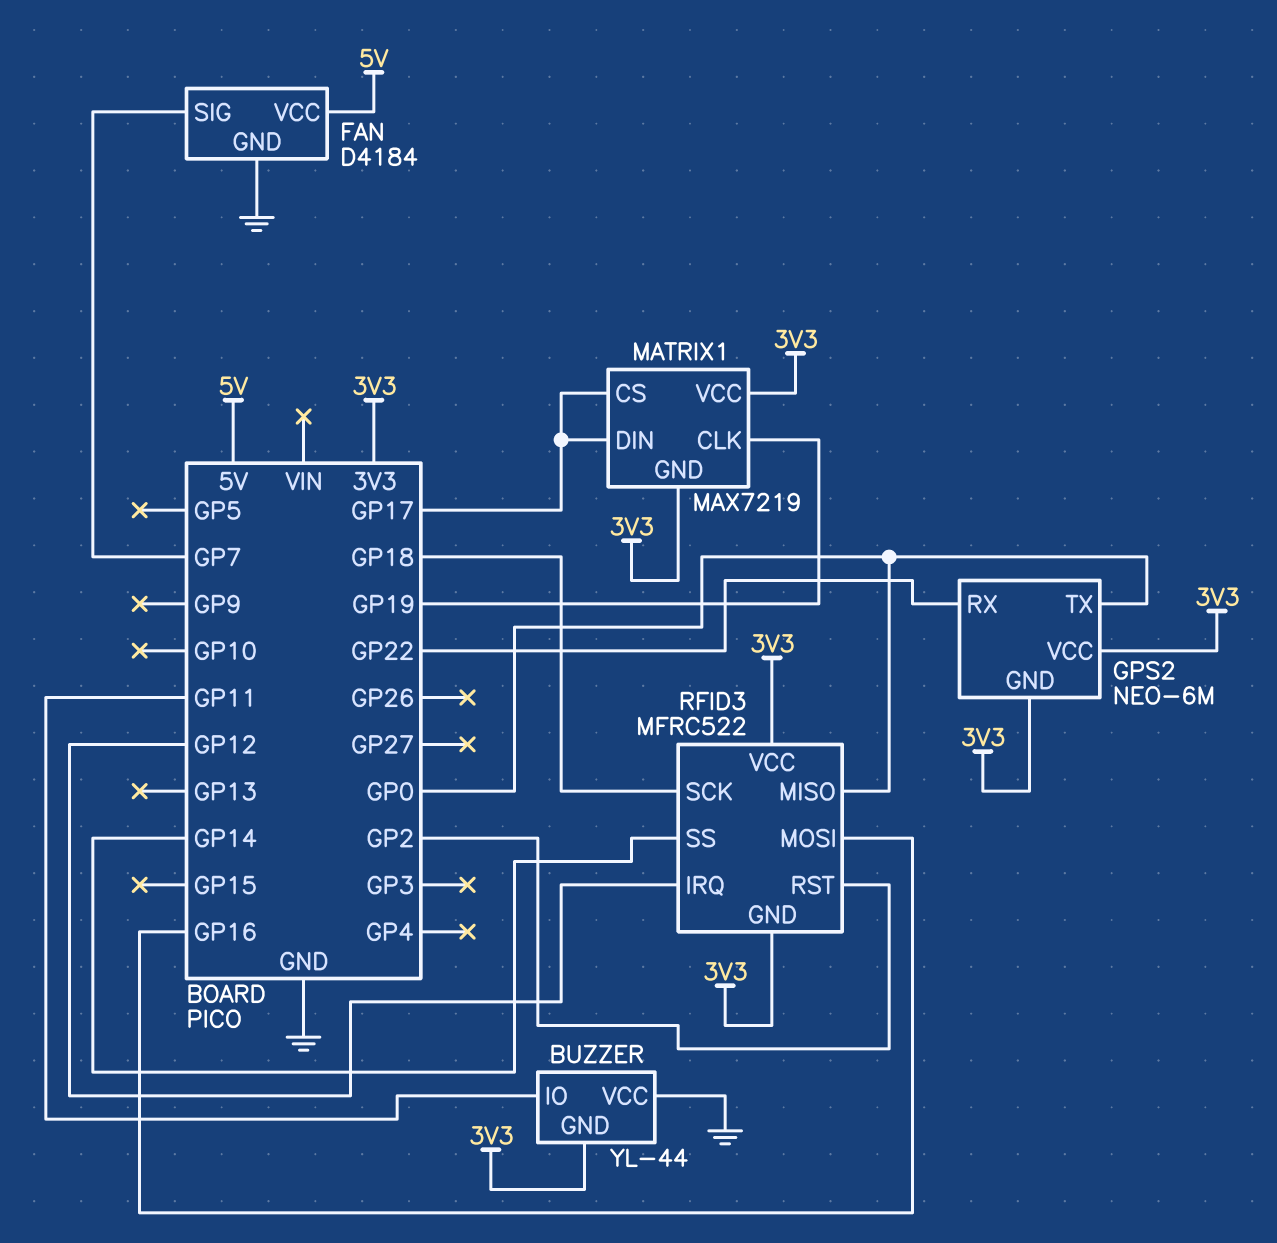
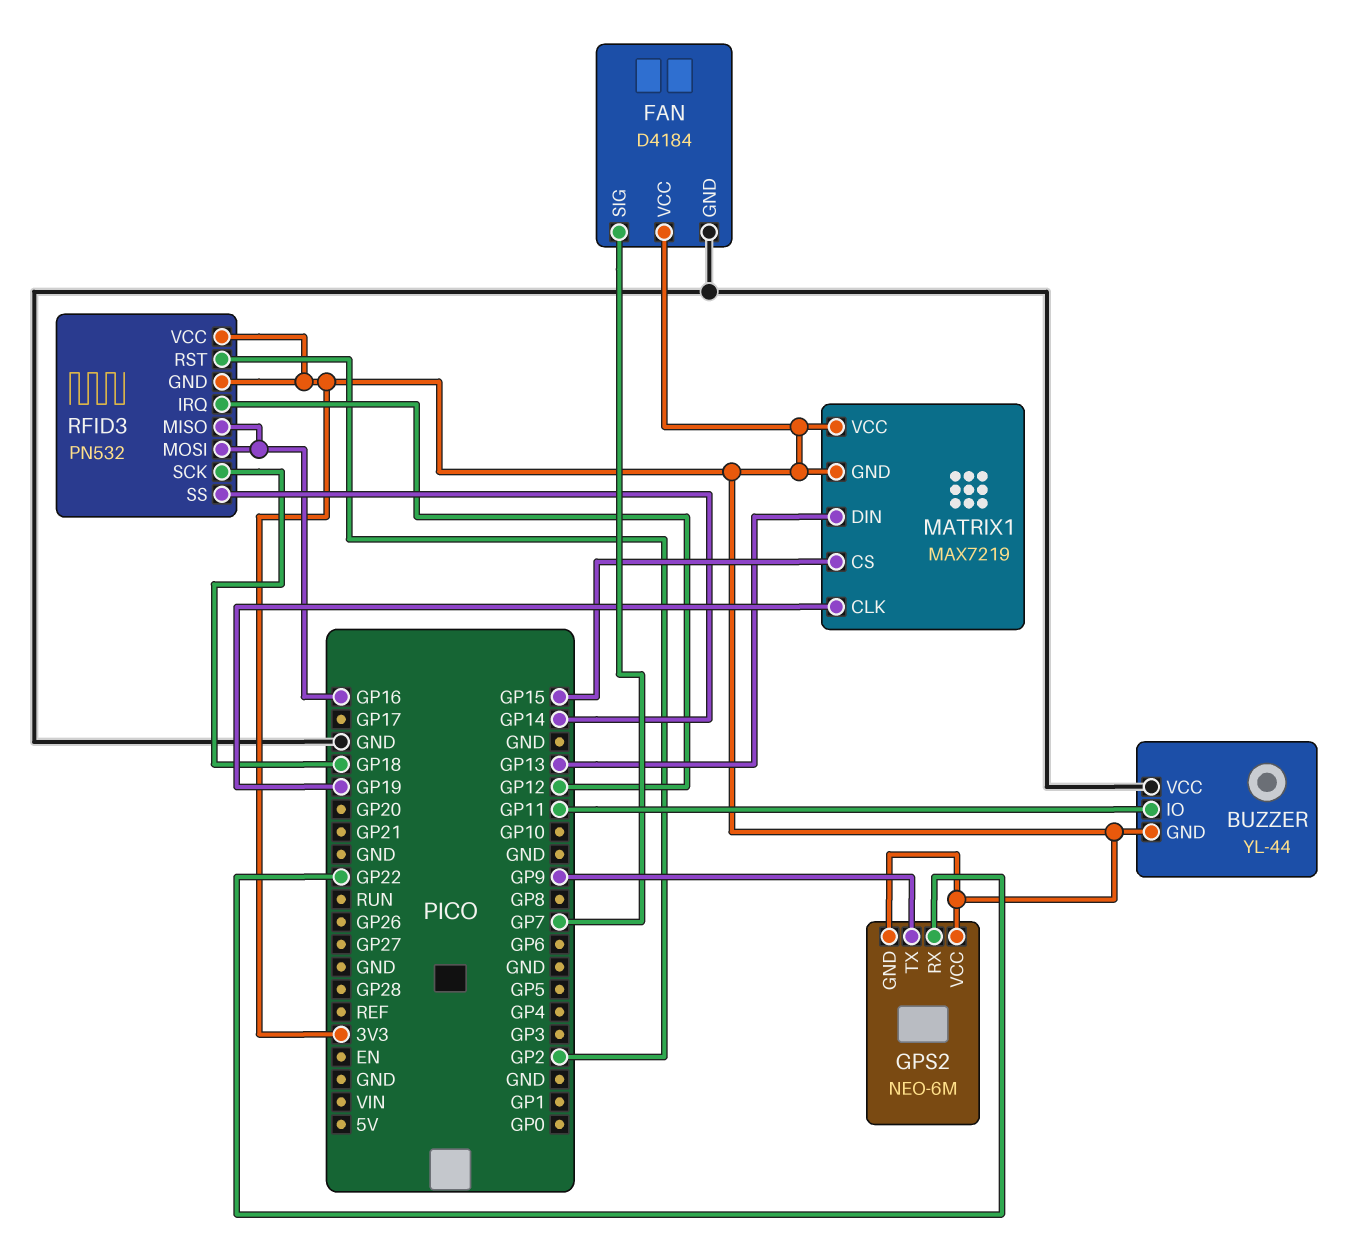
FAN pin VCC: 5V -> 3V3
GPS2 pin TX: GP0 -> GP9
MATRIX1 pin CS: GP17 -> GP15
MATRIX1 pin DIN: GP17 -> GP13
RFID3: MFRC522 -> PN532
RFID3 pin MISO: GP0 -> GP16

